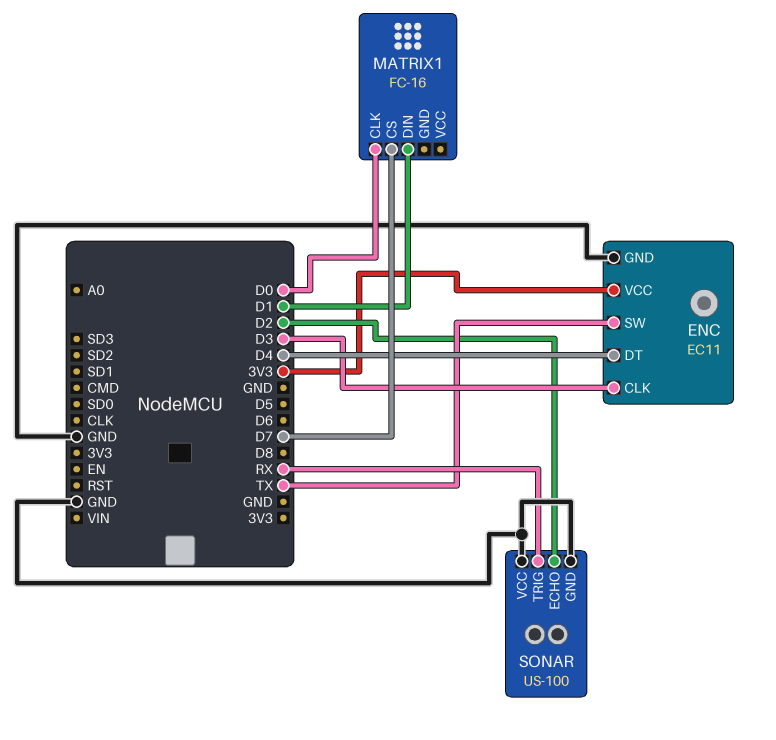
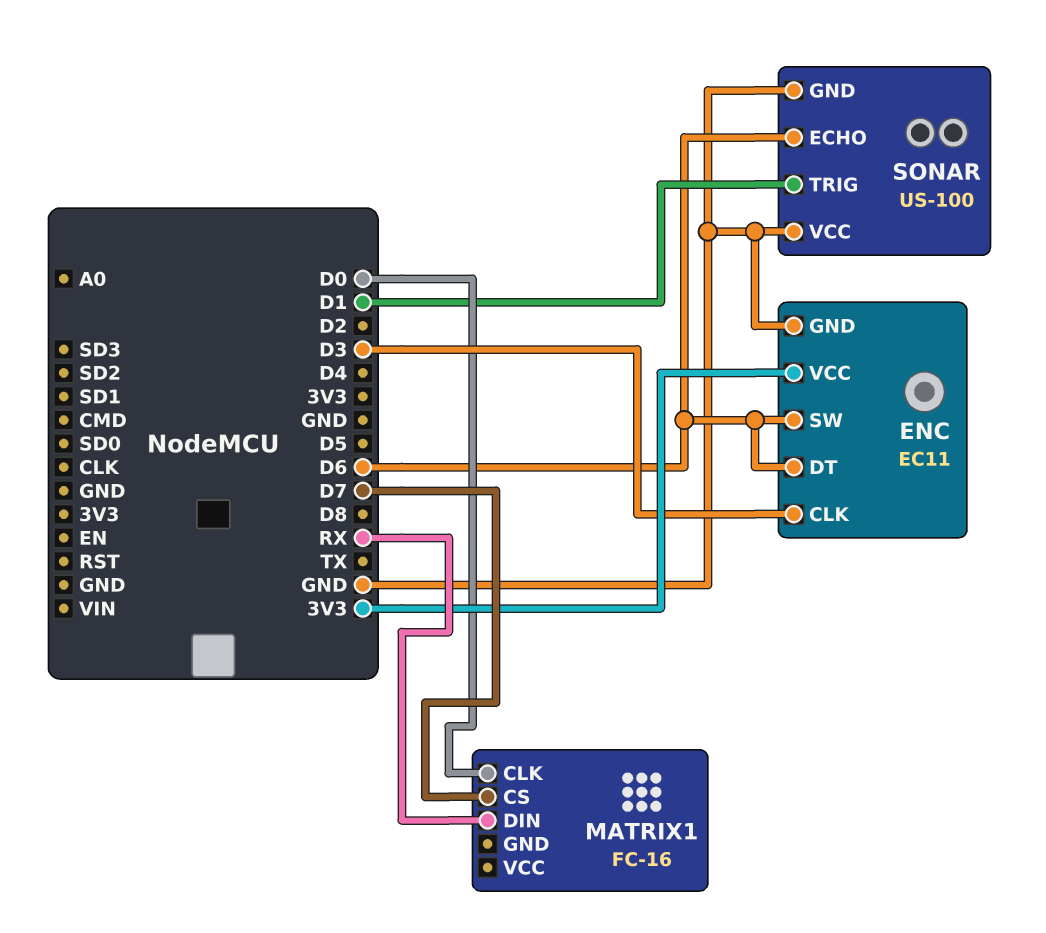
ENC pin DT: D4 -> D6
ENC pin SW: TX -> D6
MATRIX1 pin DIN: D1 -> RX
SONAR pin ECHO: D2 -> D6
SONAR pin TRIG: RX -> D1

